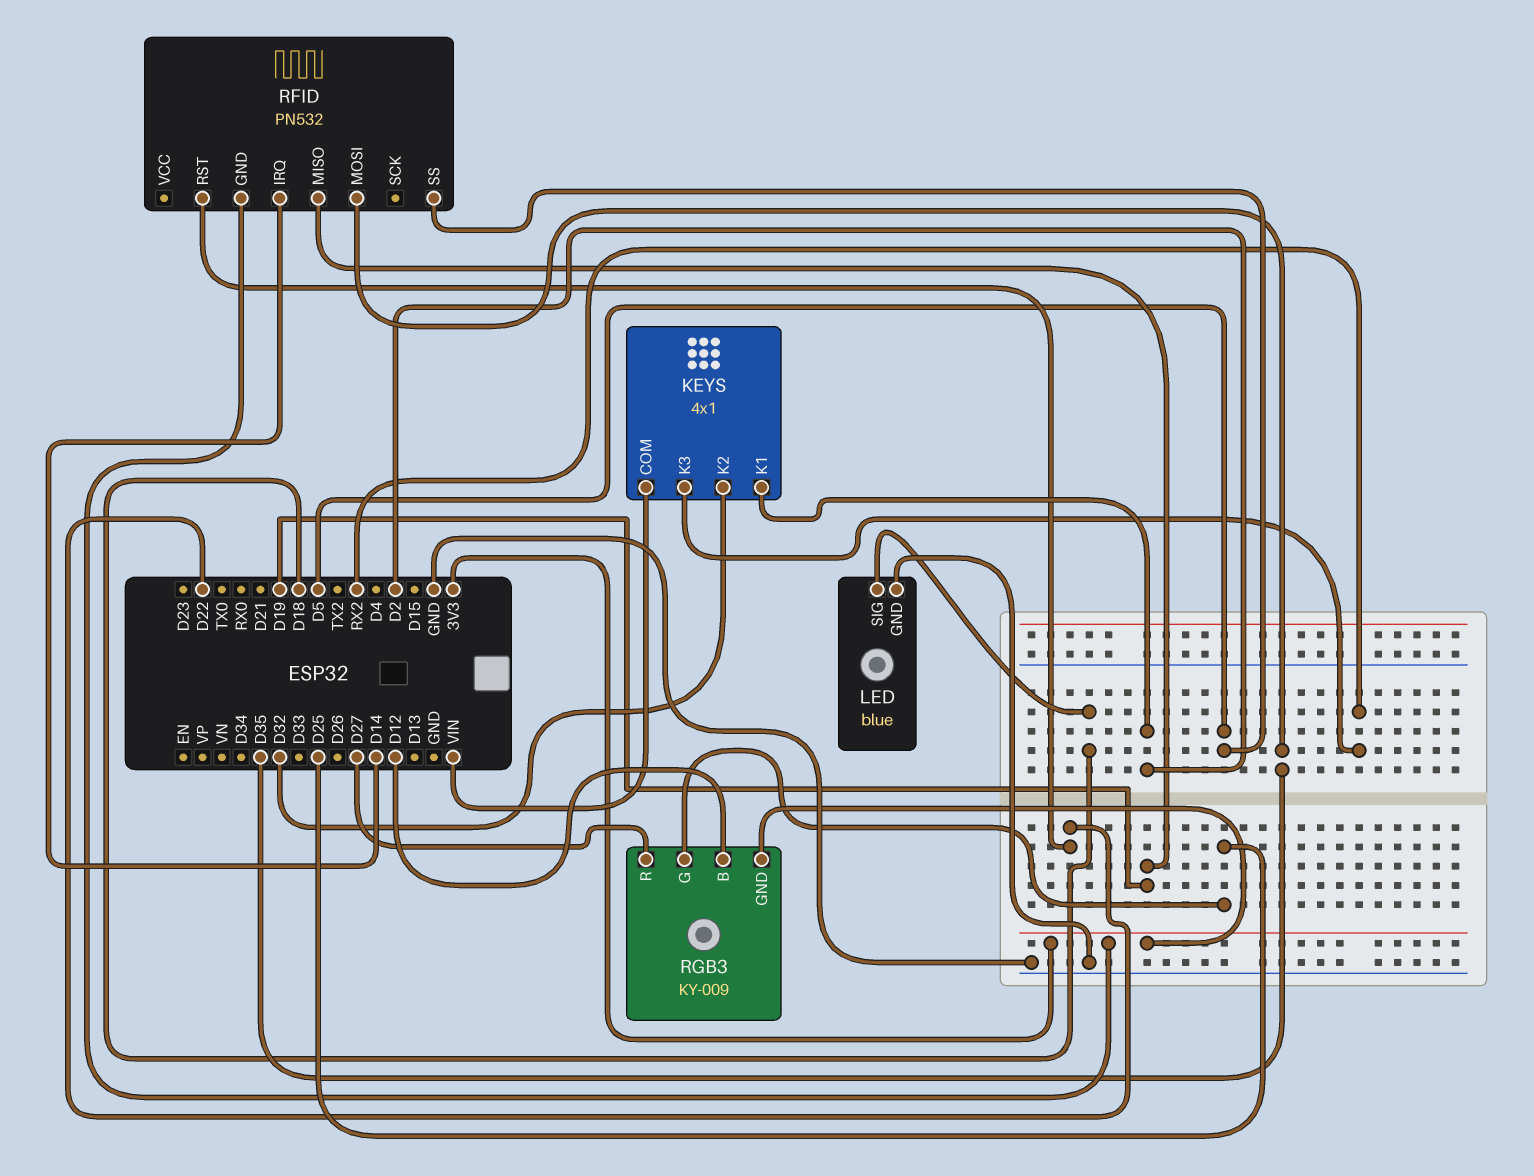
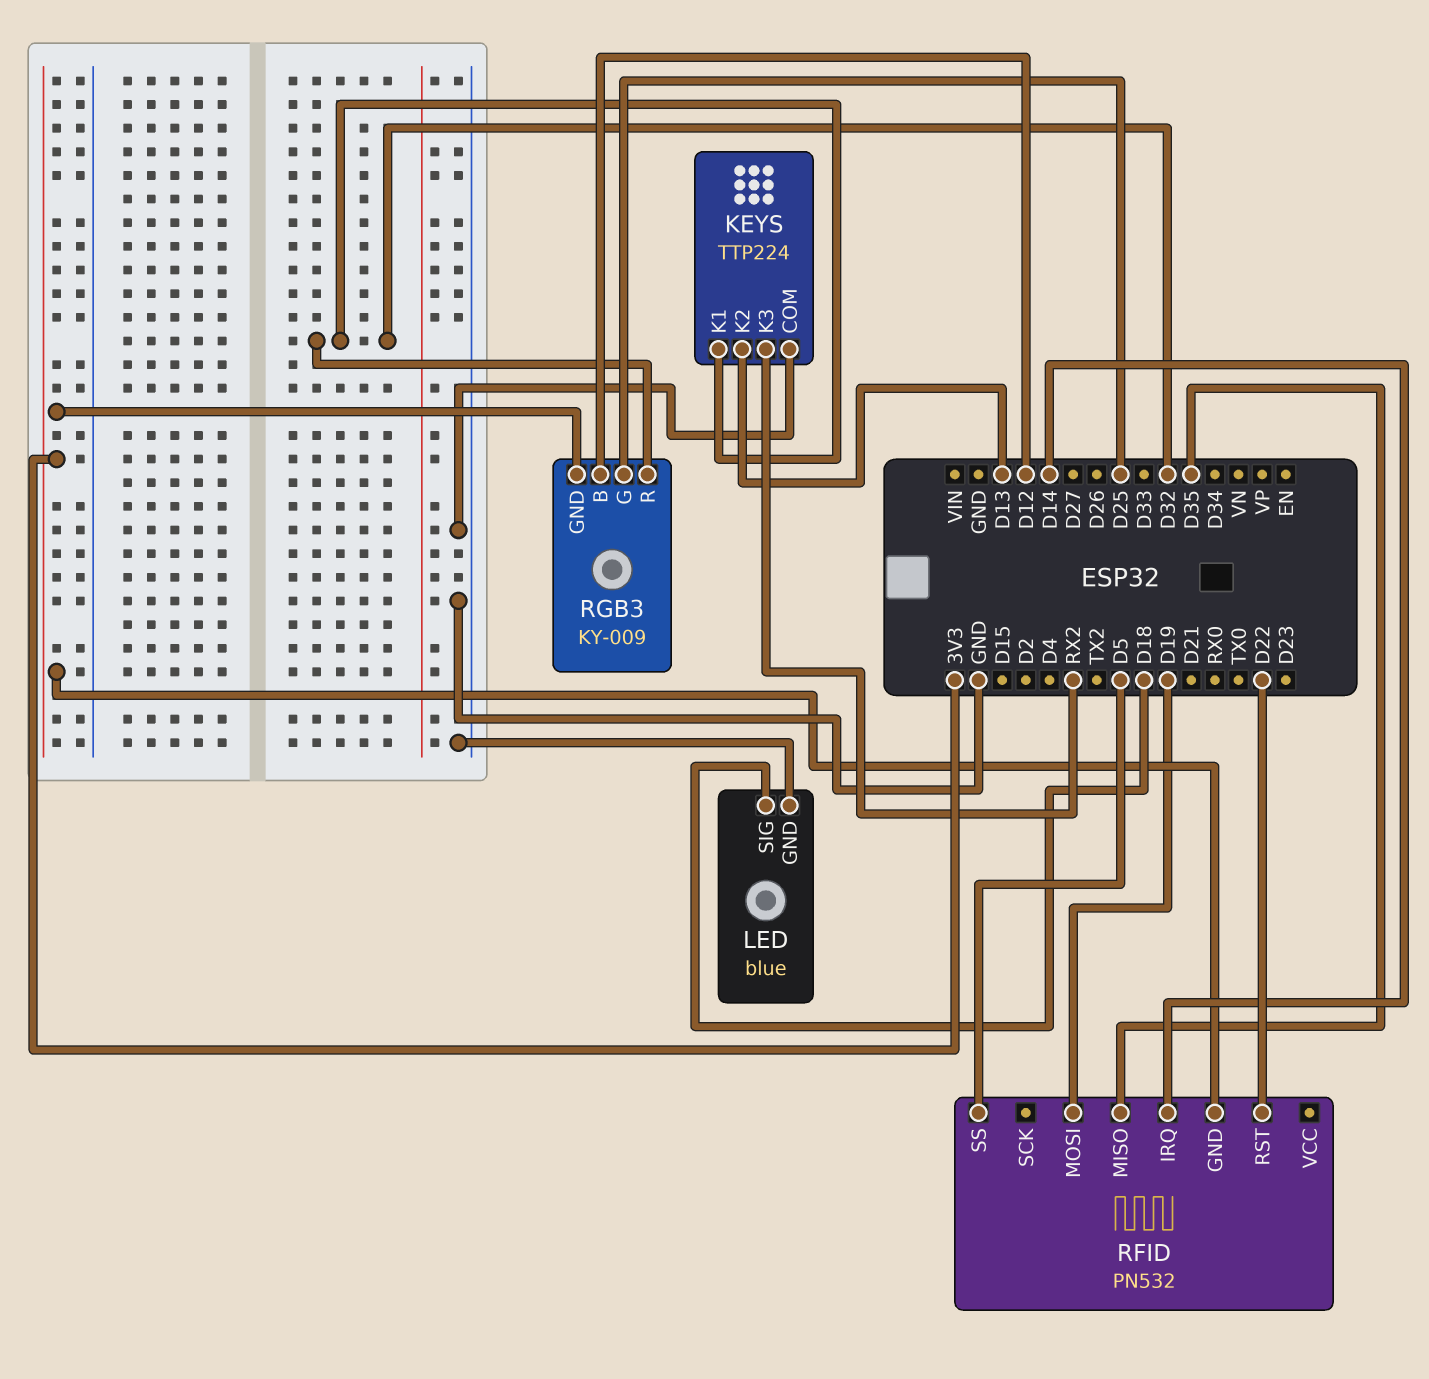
KEYS: 4x1 -> TTP224
KEYS pin COM: VIN -> GND
KEYS pin K1: D2 -> D32
KEYS pin K2: D32 -> D13
RFID pin MISO: D19 -> D35
RFID pin MOSI: D35 -> D19
RGB3 pin R: D27 -> D32

